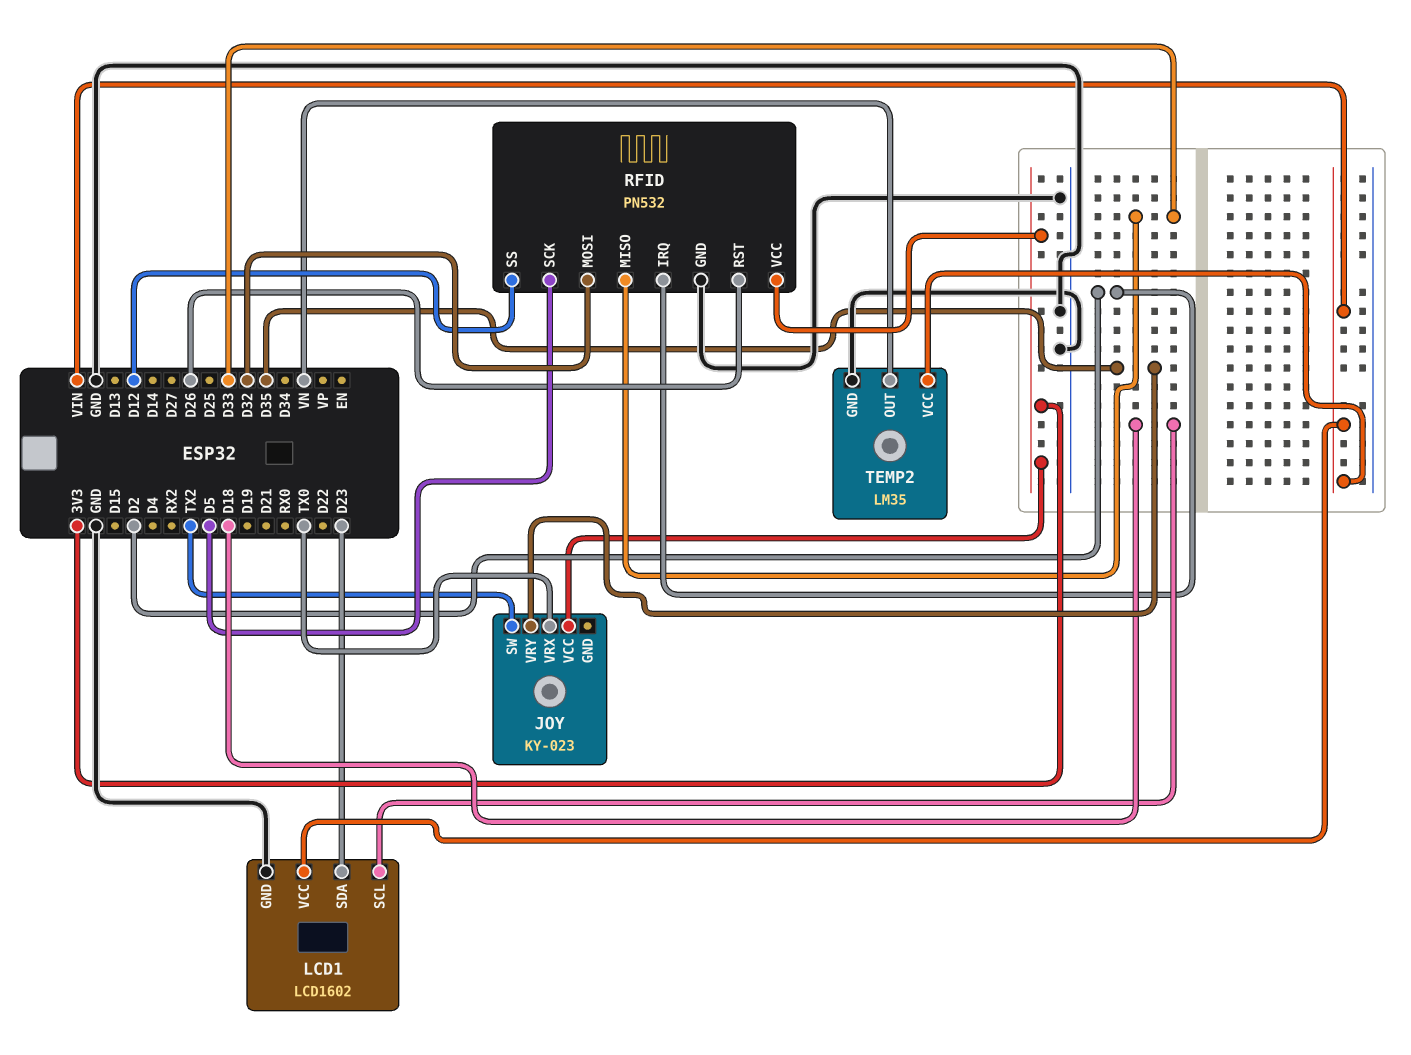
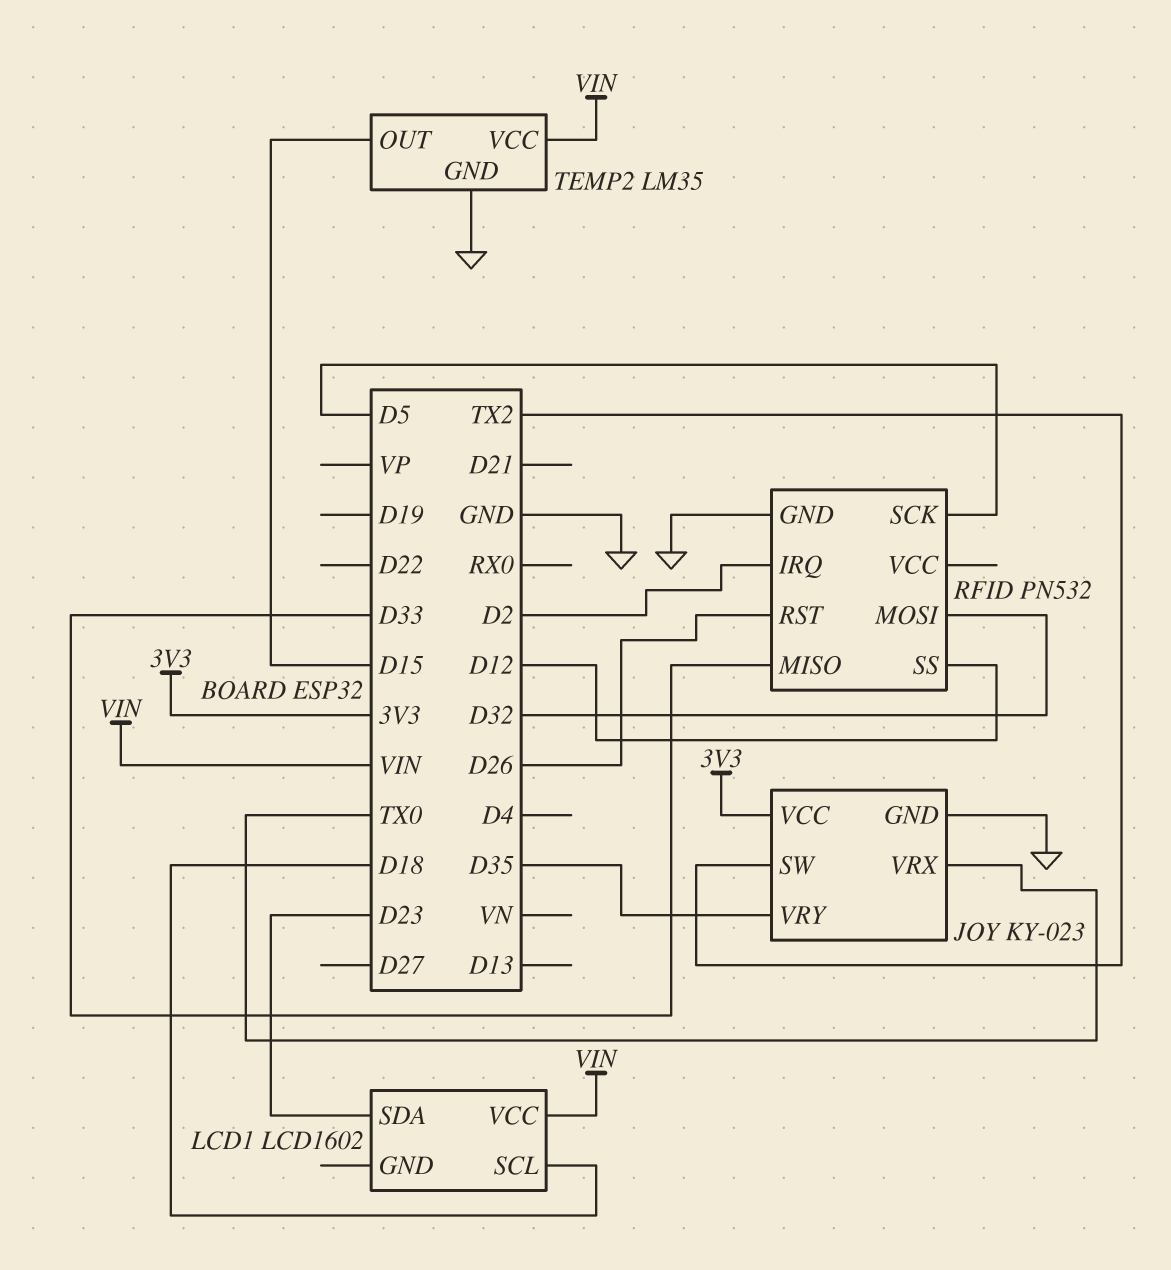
JOY pin GND: none -> GND
LCD1 pin GND: GND -> none
RFID pin VCC: 3V3 -> none
TEMP2 pin OUT: VN -> D15

